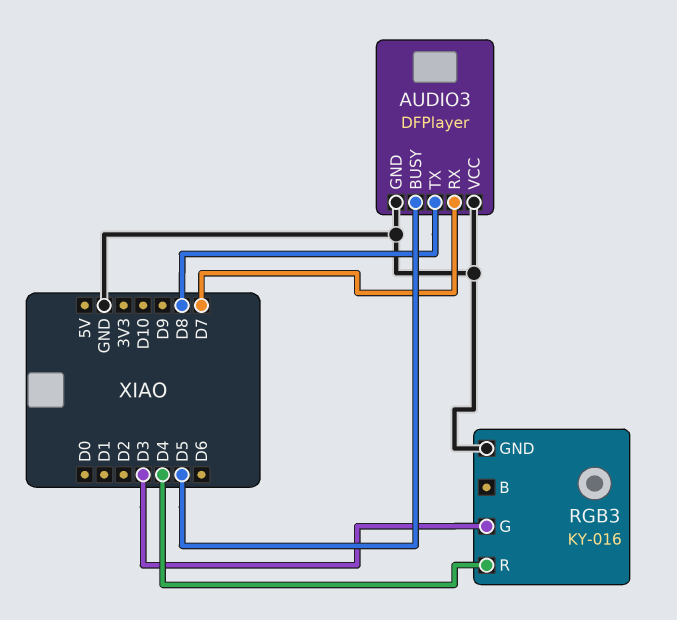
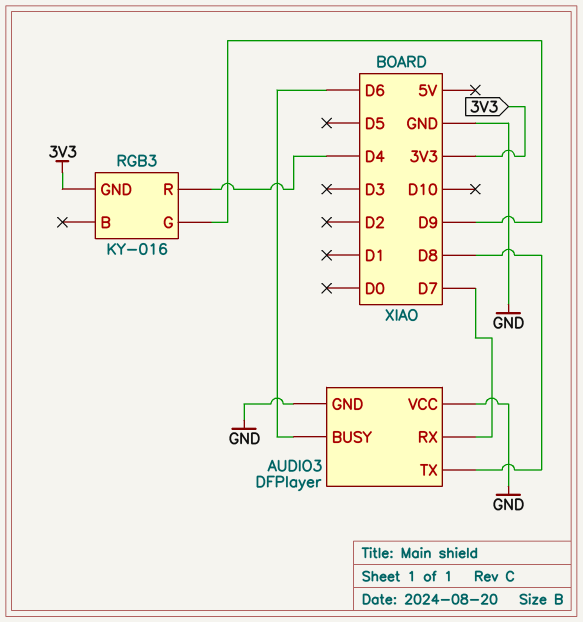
AUDIO3 pin BUSY: D5 -> D6
RGB3 pin G: D3 -> D9
RGB3 pin GND: GND -> 3V3

